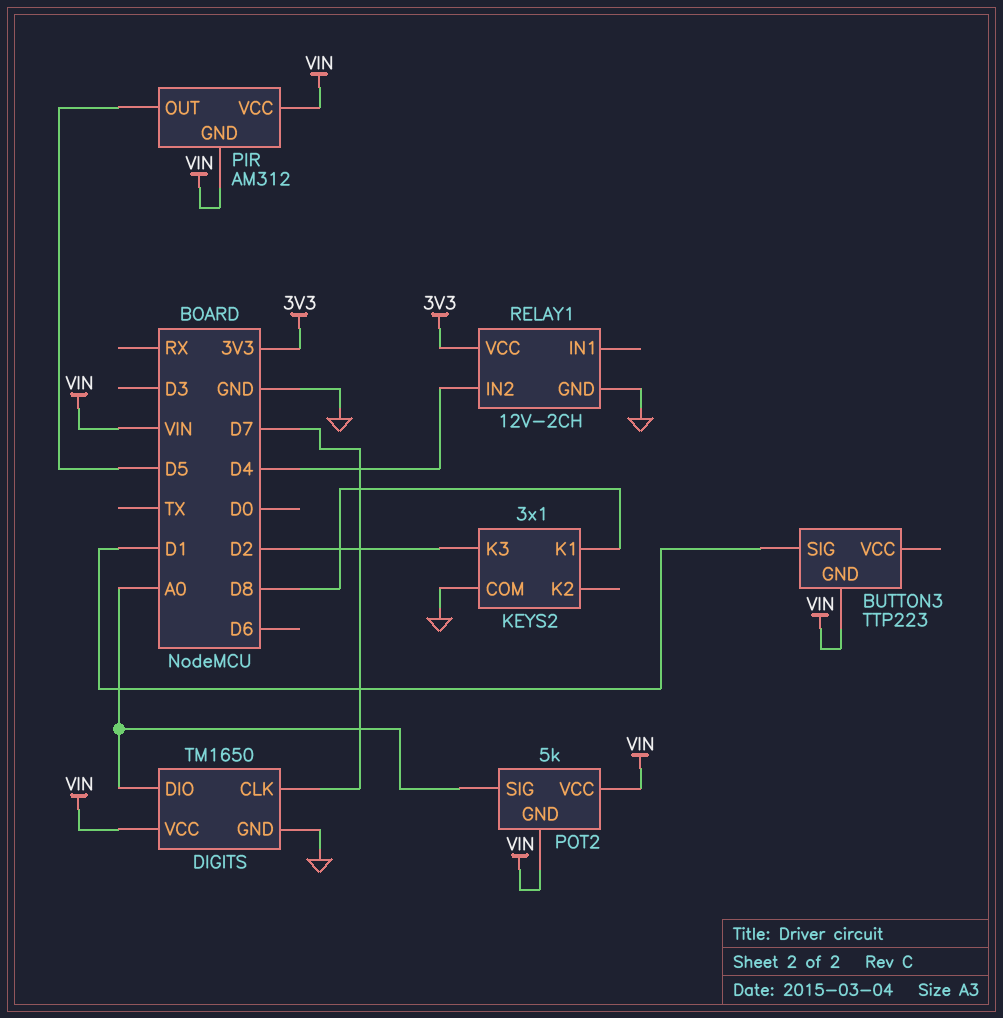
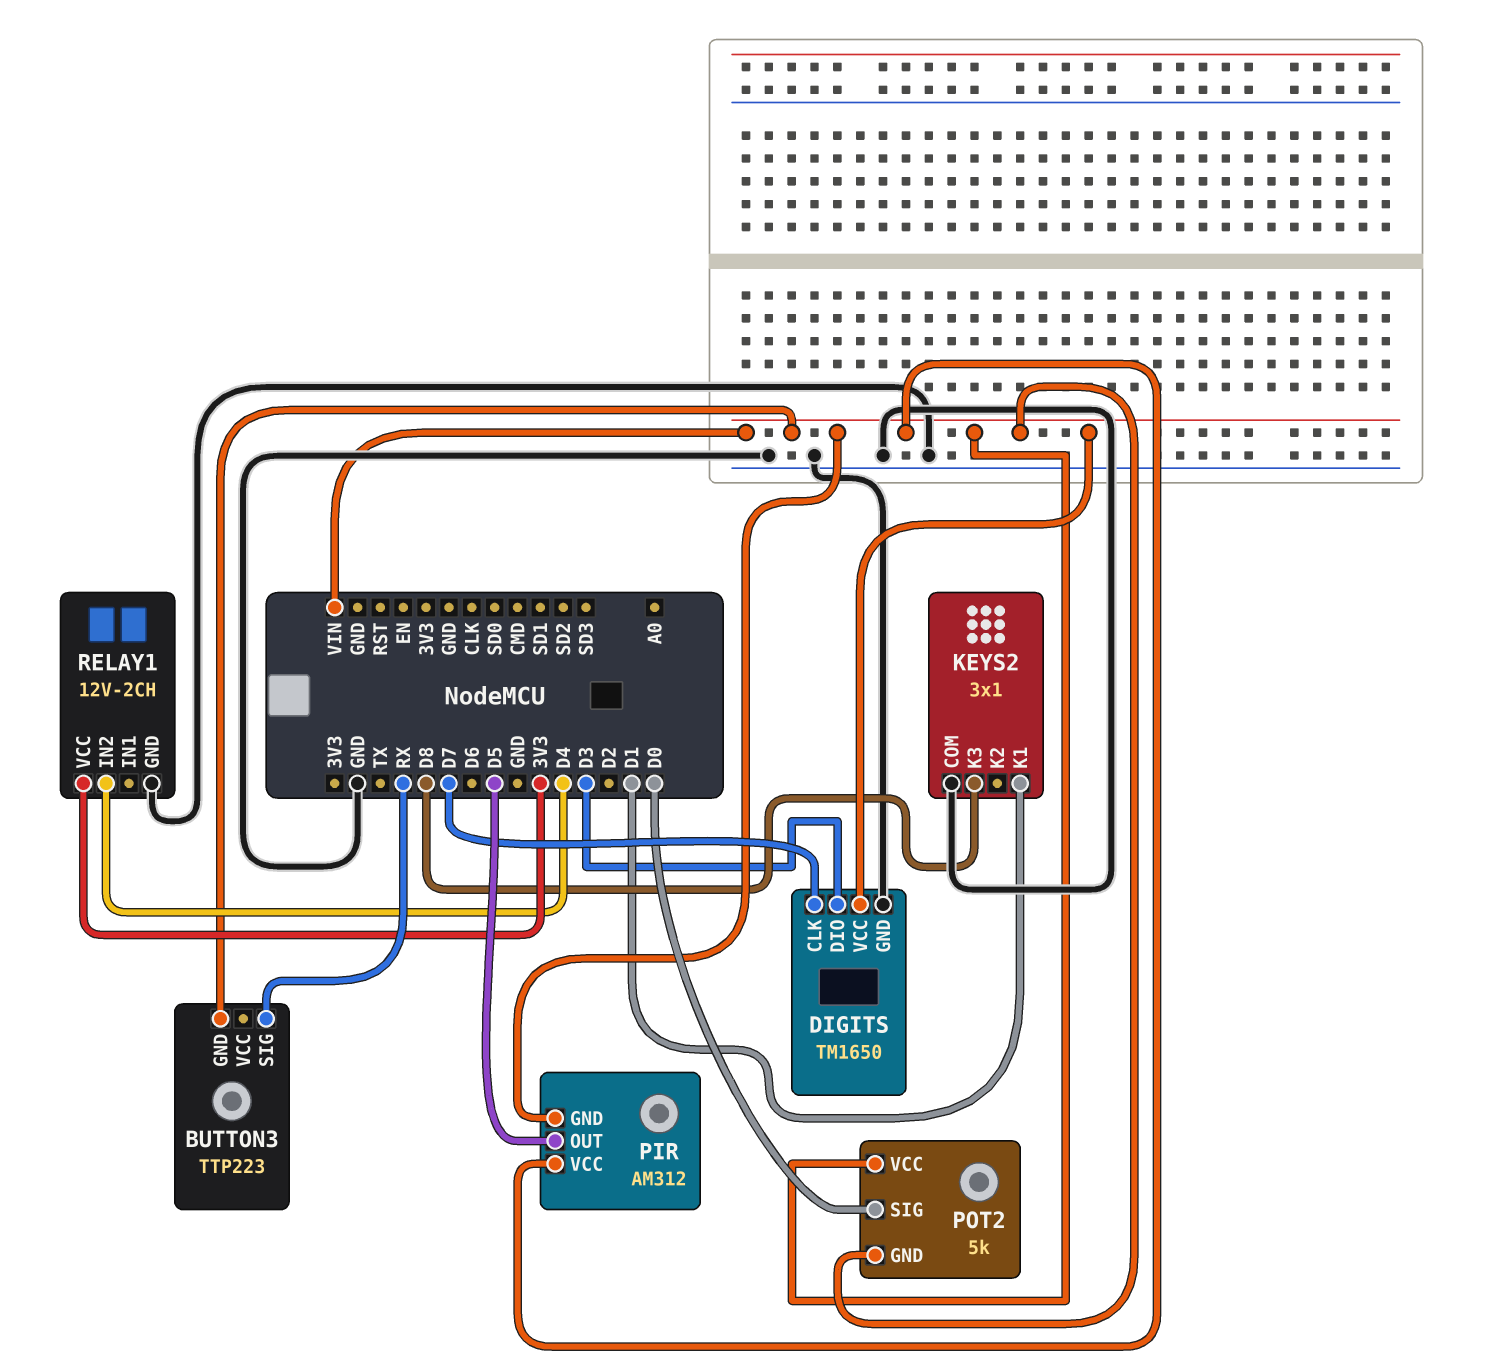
BUTTON3 pin SIG: D1 -> RX
DIGITS pin DIO: A0 -> D3
KEYS2 pin K1: D8 -> D1
KEYS2 pin K3: D2 -> D8
POT2 pin SIG: A0 -> D0

